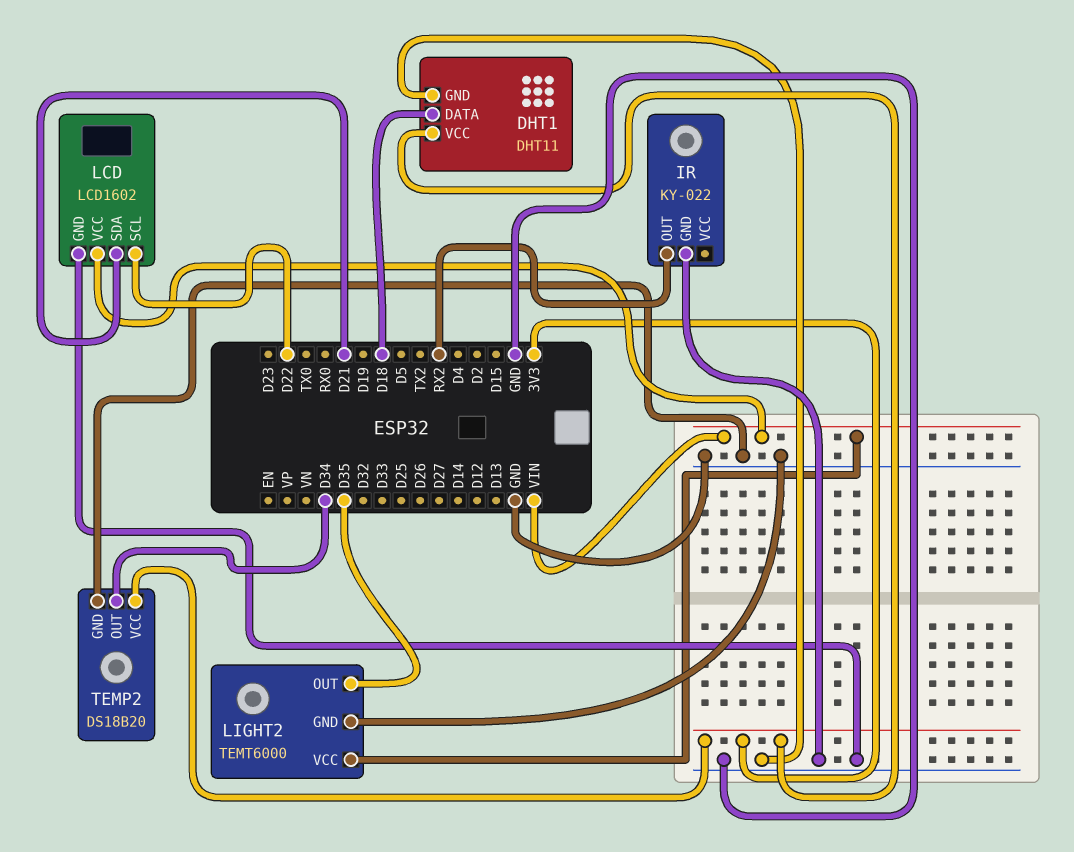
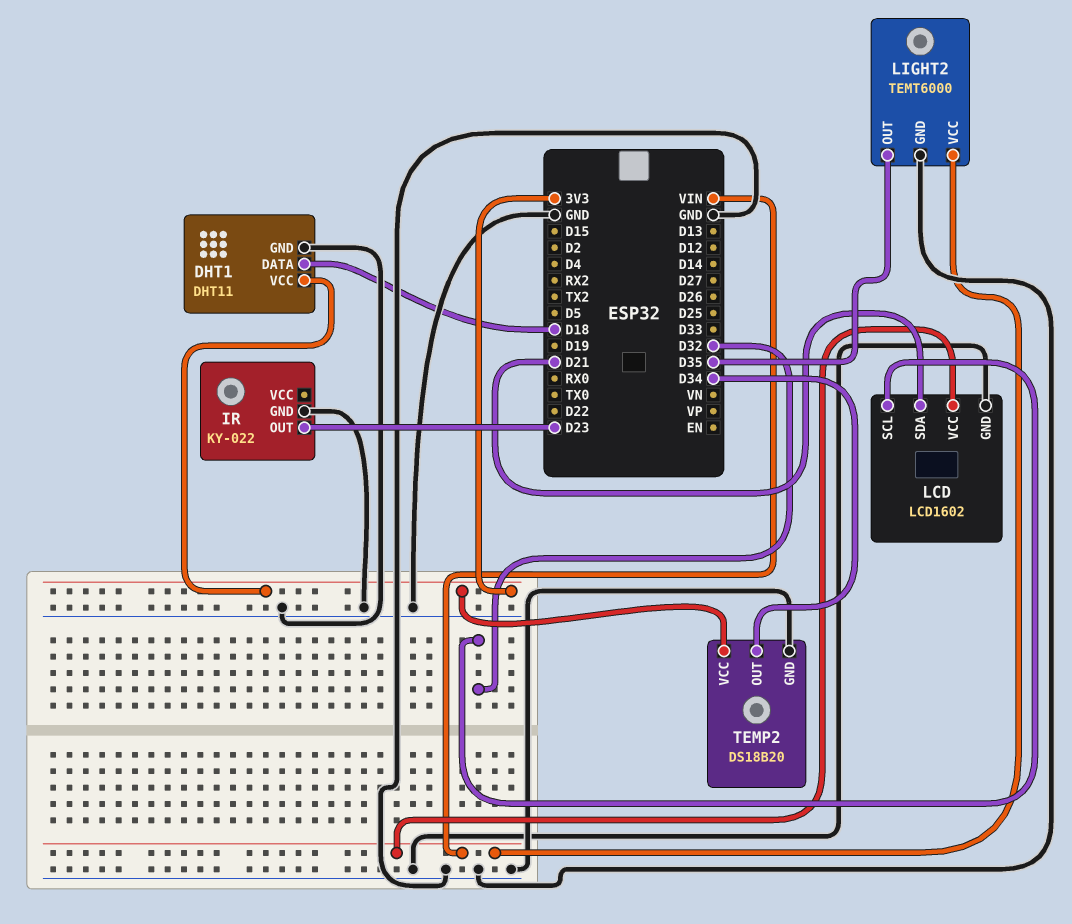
IR pin OUT: RX2 -> D23
LCD pin SCL: D22 -> D32

